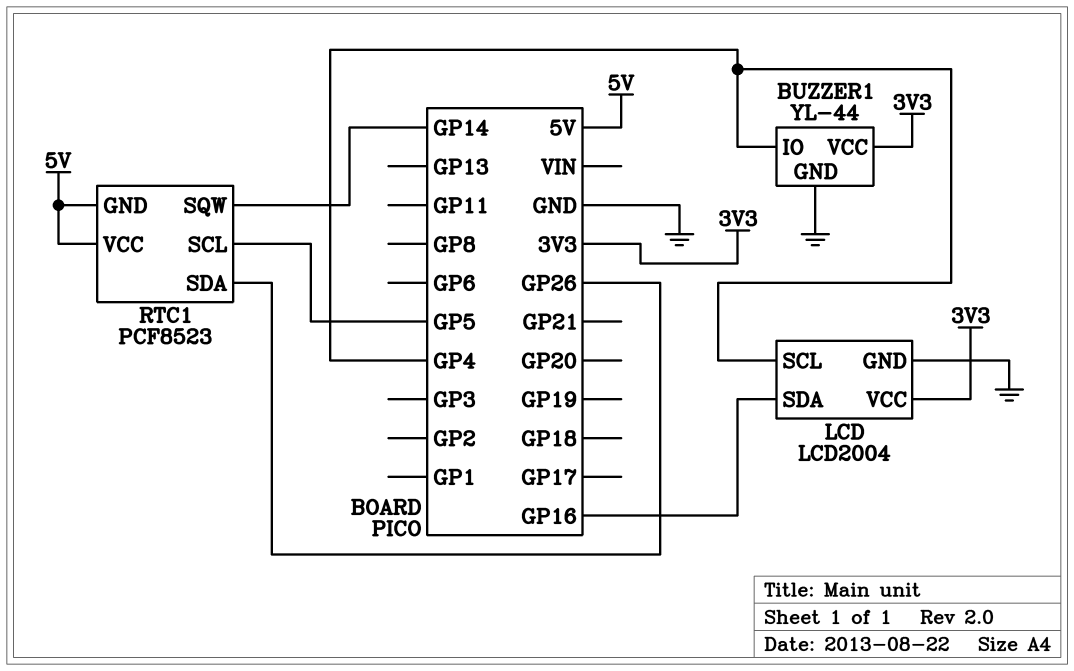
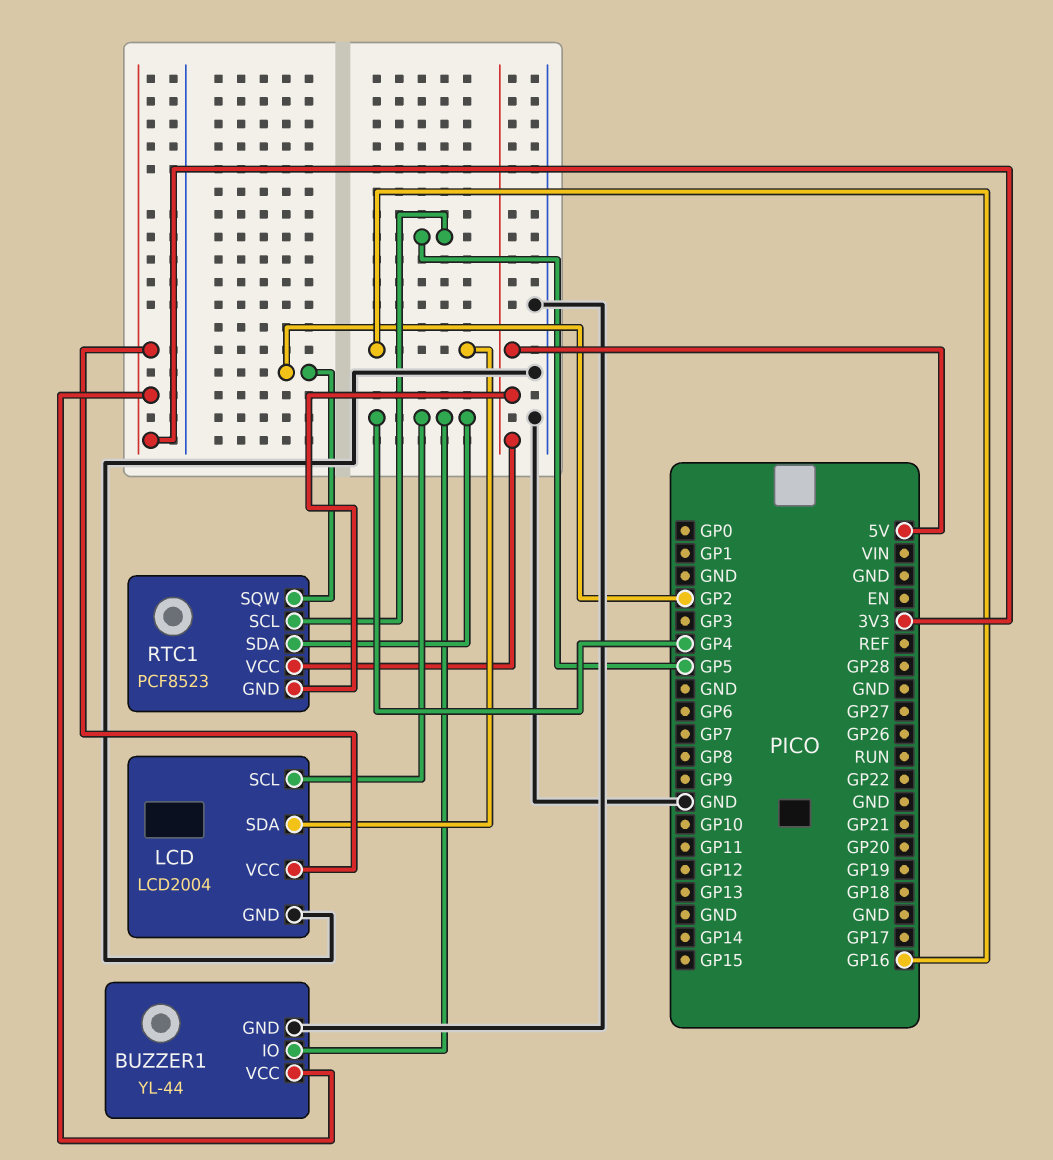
RTC1 pin SDA: GP26 -> GP4
RTC1 pin SQW: GP14 -> GP2

